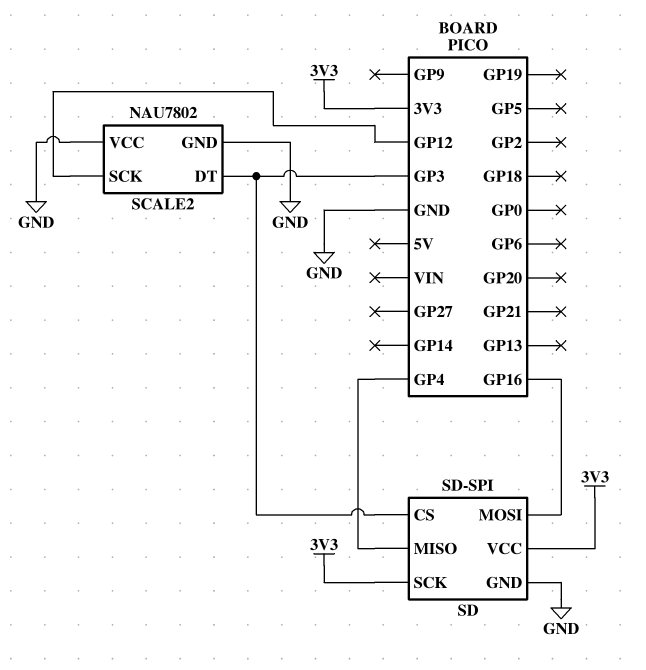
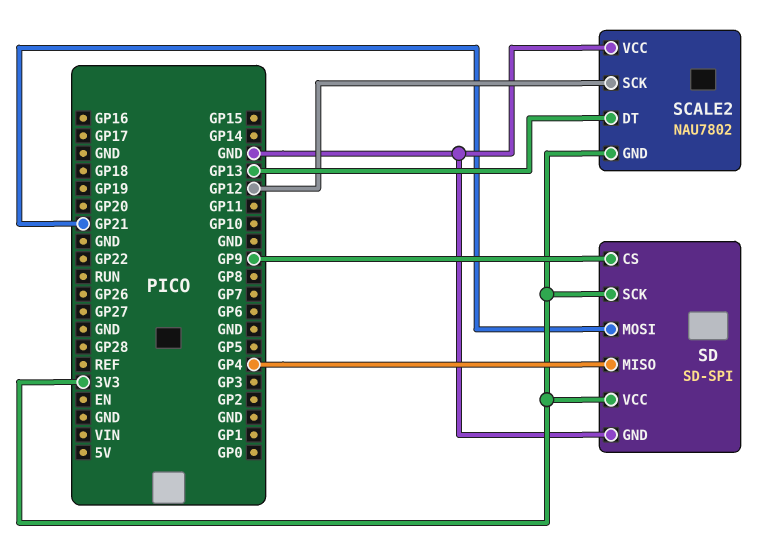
SCALE2 pin DT: GP3 -> GP13
SCALE2 pin GND: GND -> 3V3
SD pin CS: GP3 -> GP9
SD pin MOSI: GP16 -> GP21

